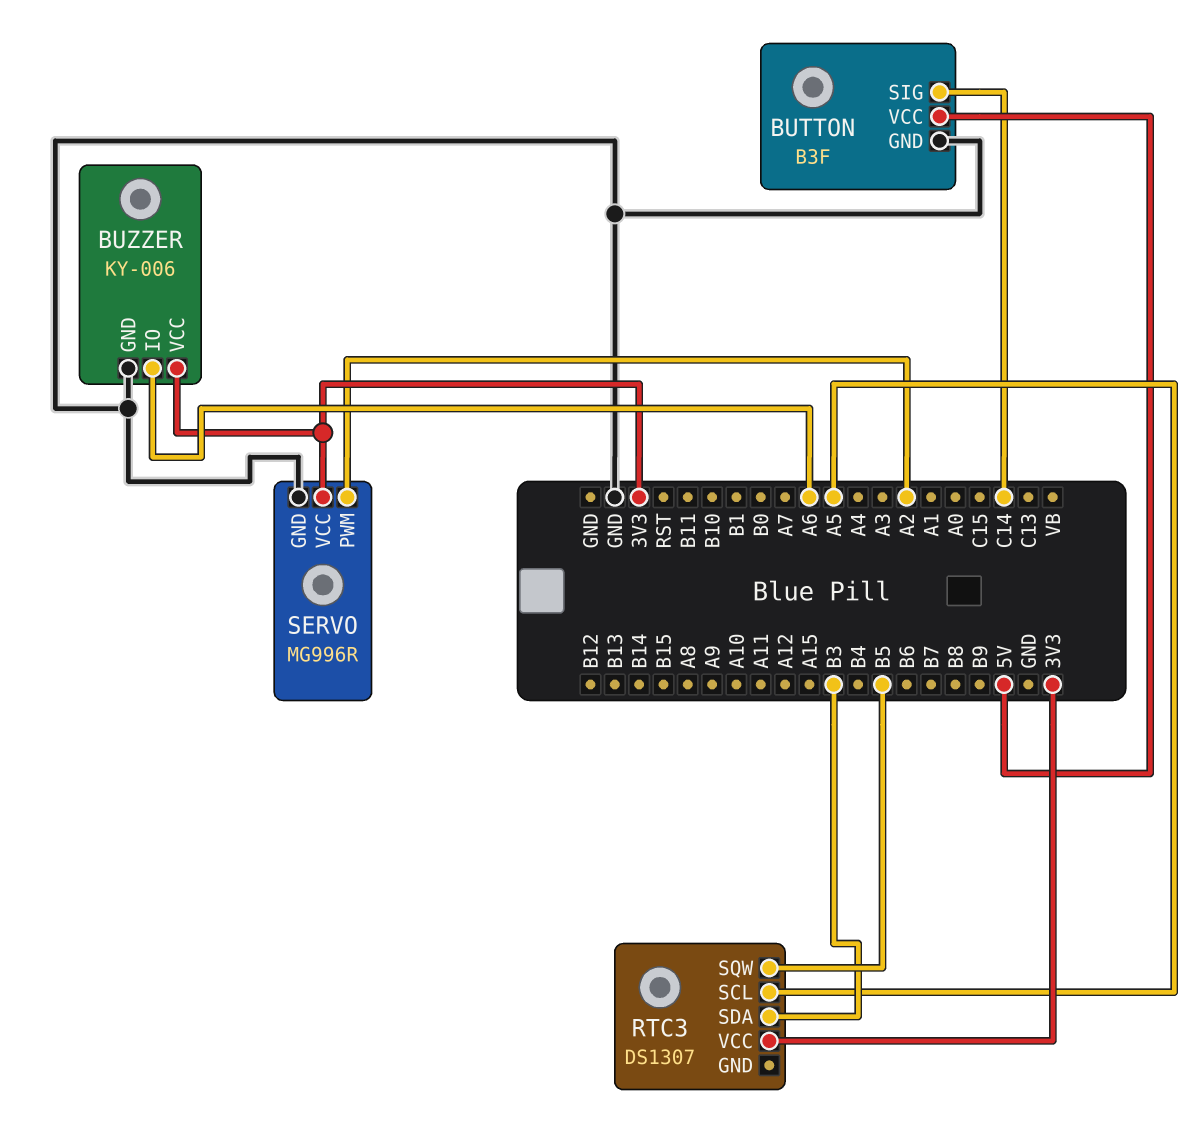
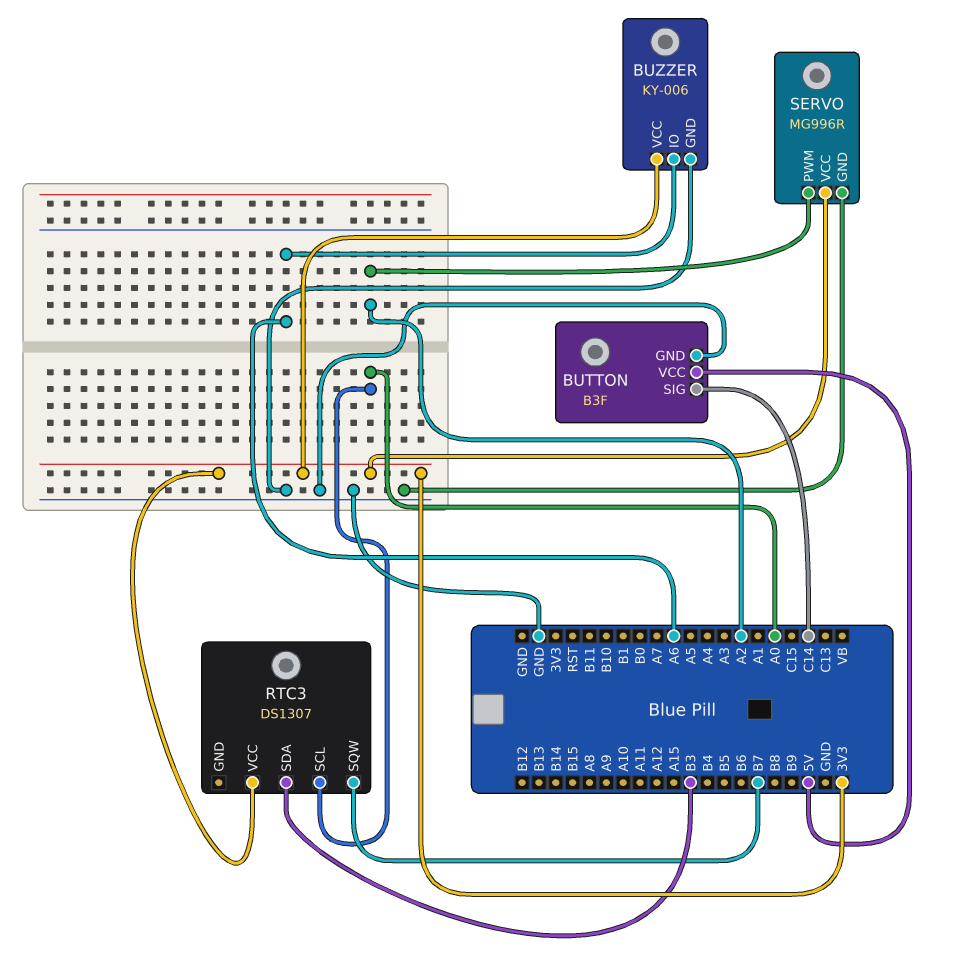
RTC3 pin SCL: A5 -> A0
RTC3 pin SQW: B5 -> B7

